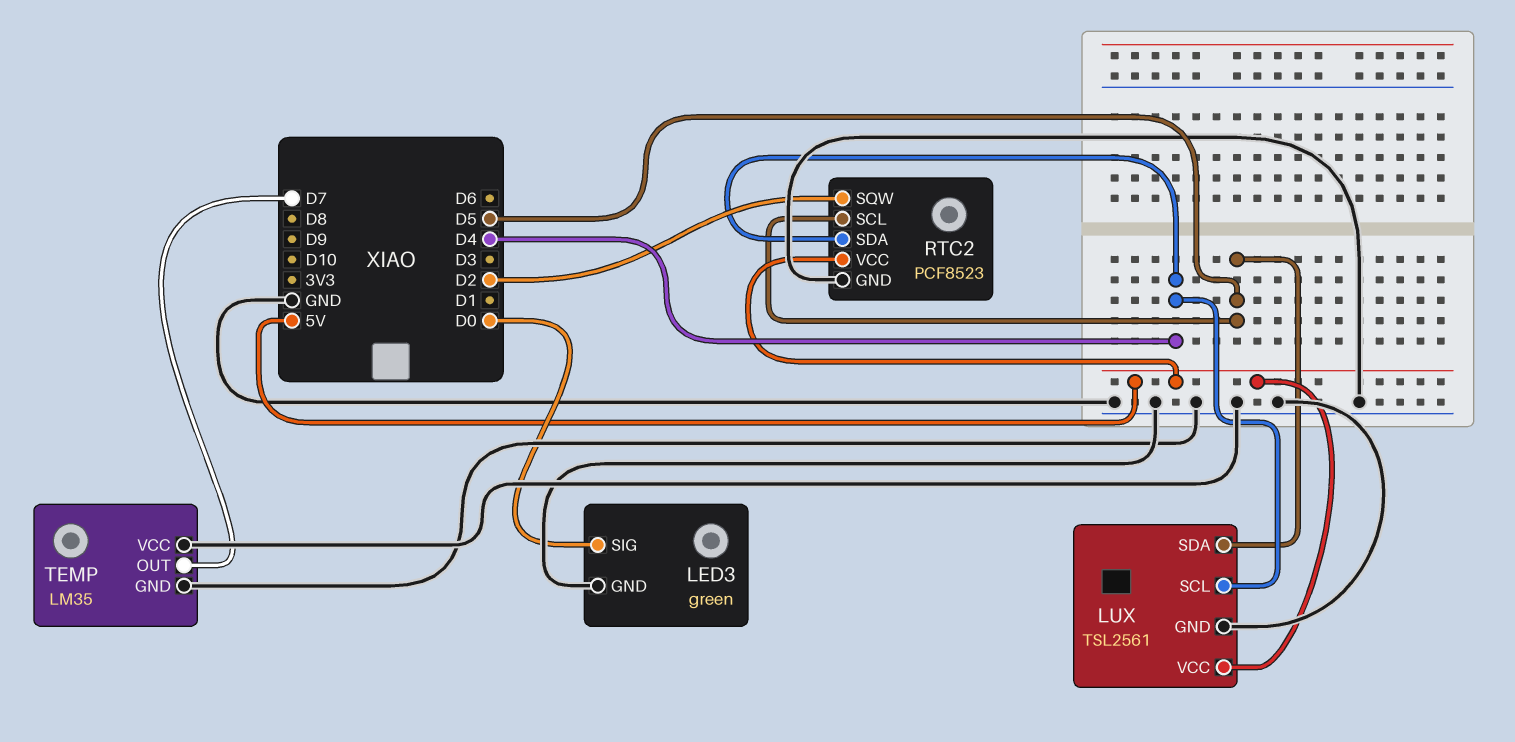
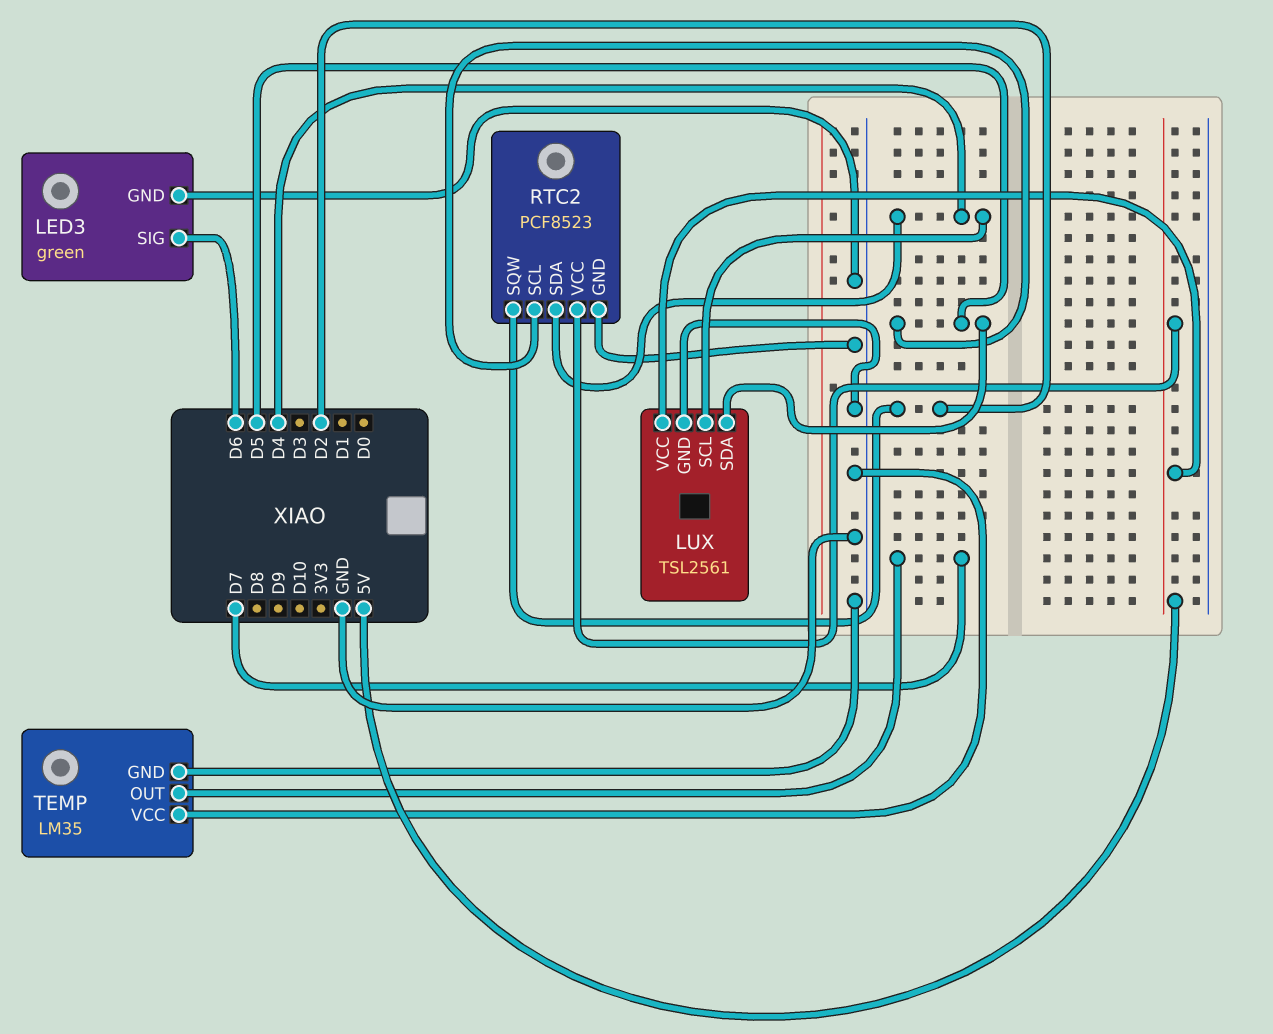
LED3 pin SIG: D0 -> D6

